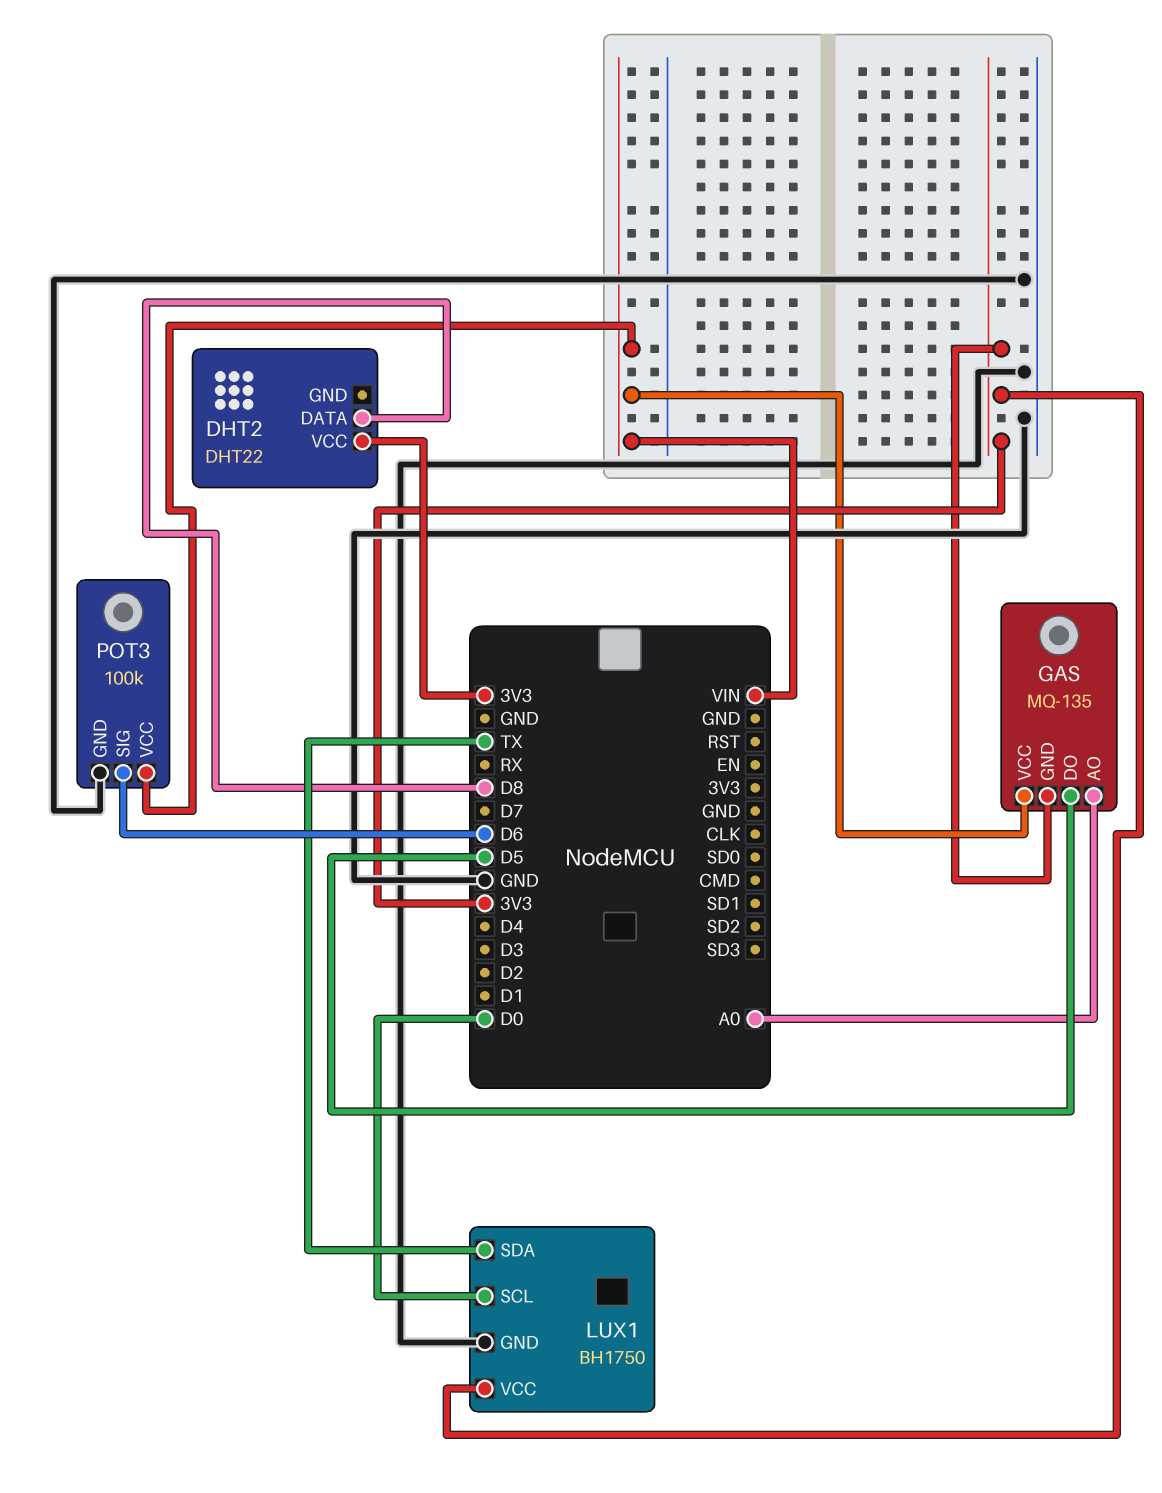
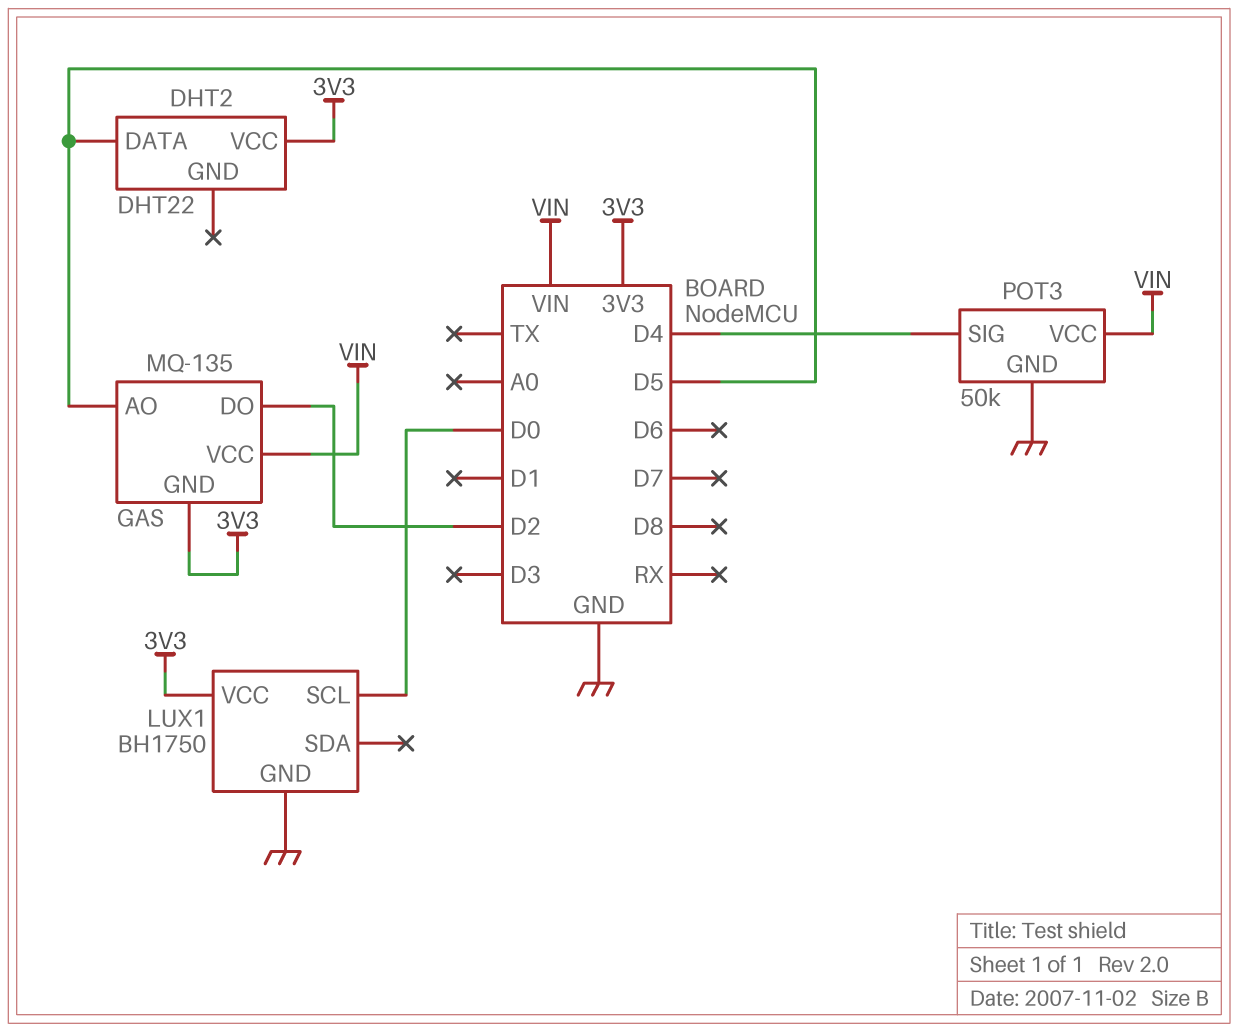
DHT2 pin DATA: D8 -> D5
GAS pin AO: A0 -> D5
GAS pin DO: D5 -> D2
LUX1 pin SDA: TX -> none
POT3: 100k -> 50k
POT3 pin SIG: D6 -> D4

